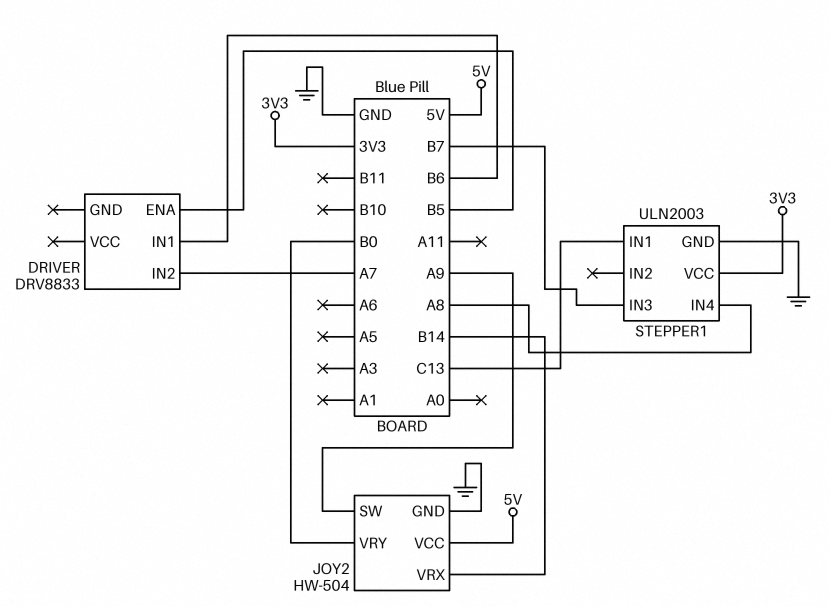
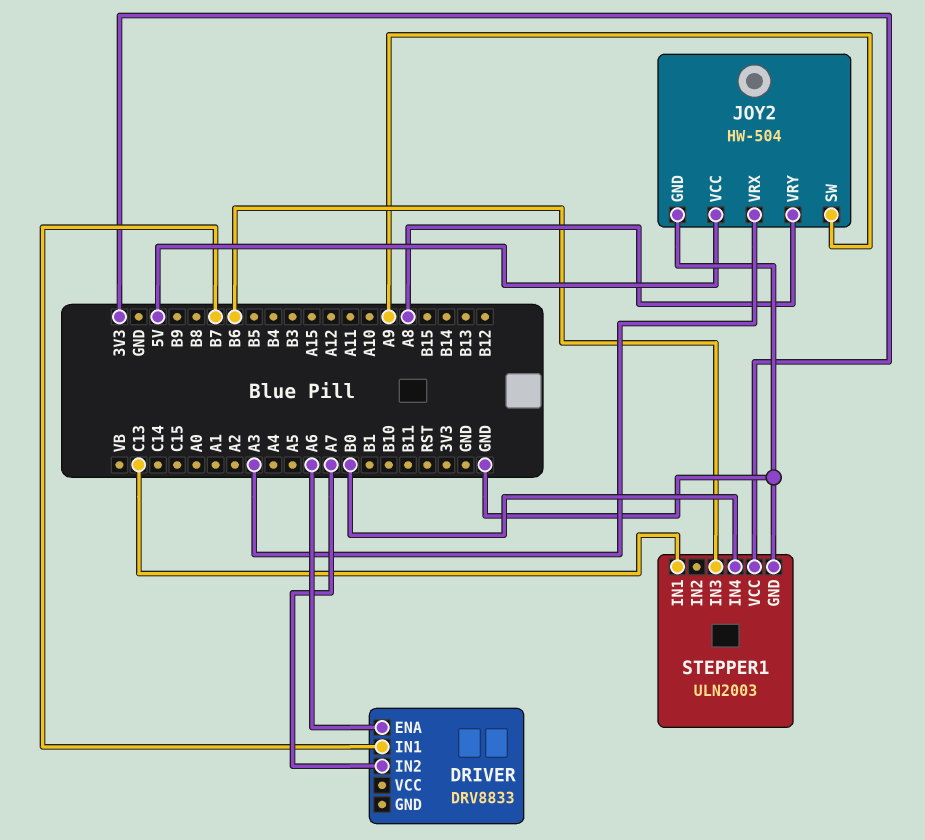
DRIVER pin ENA: B5 -> A6
DRIVER pin IN1: B6 -> B7
JOY2 pin VRX: B14 -> A3
JOY2 pin VRY: B0 -> A8
STEPPER1 pin IN3: B7 -> B6
STEPPER1 pin IN4: A8 -> B0

